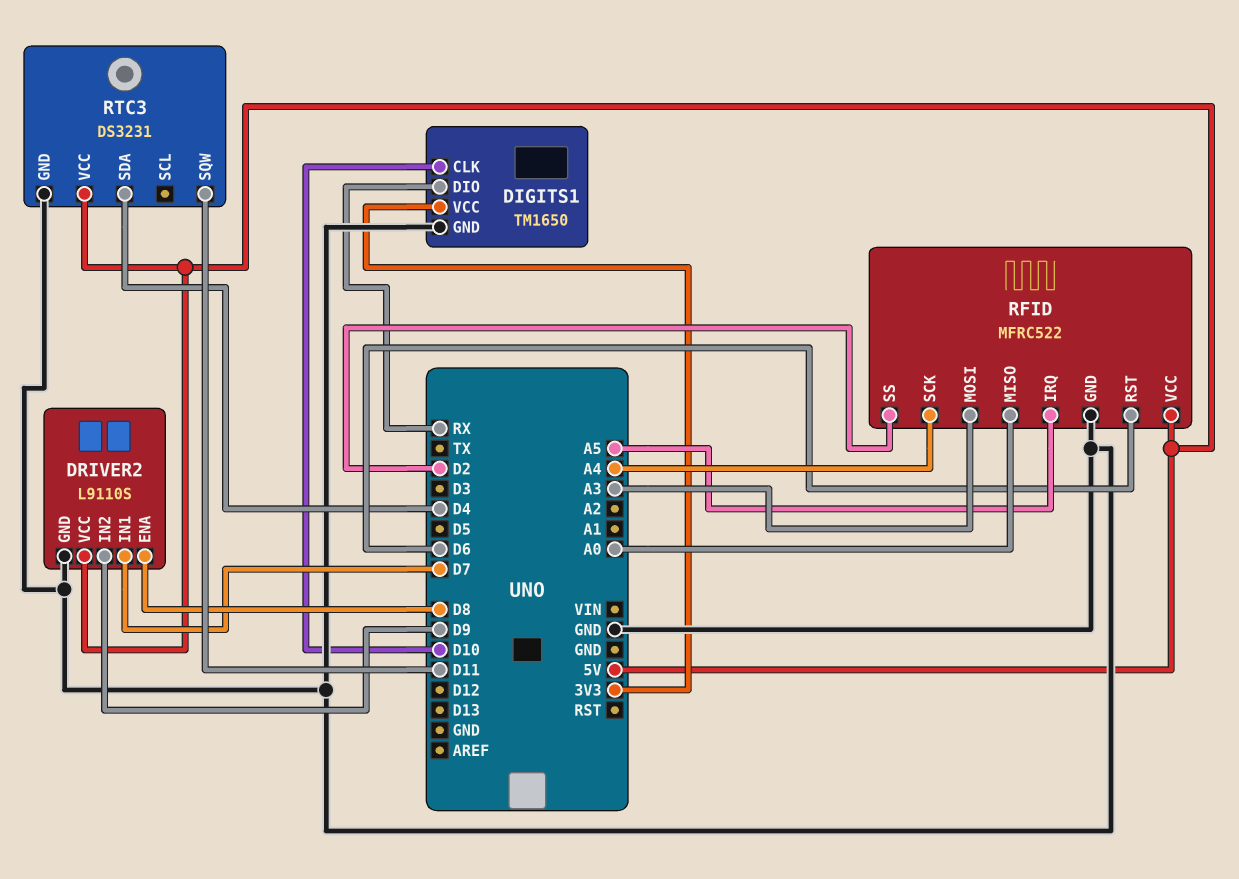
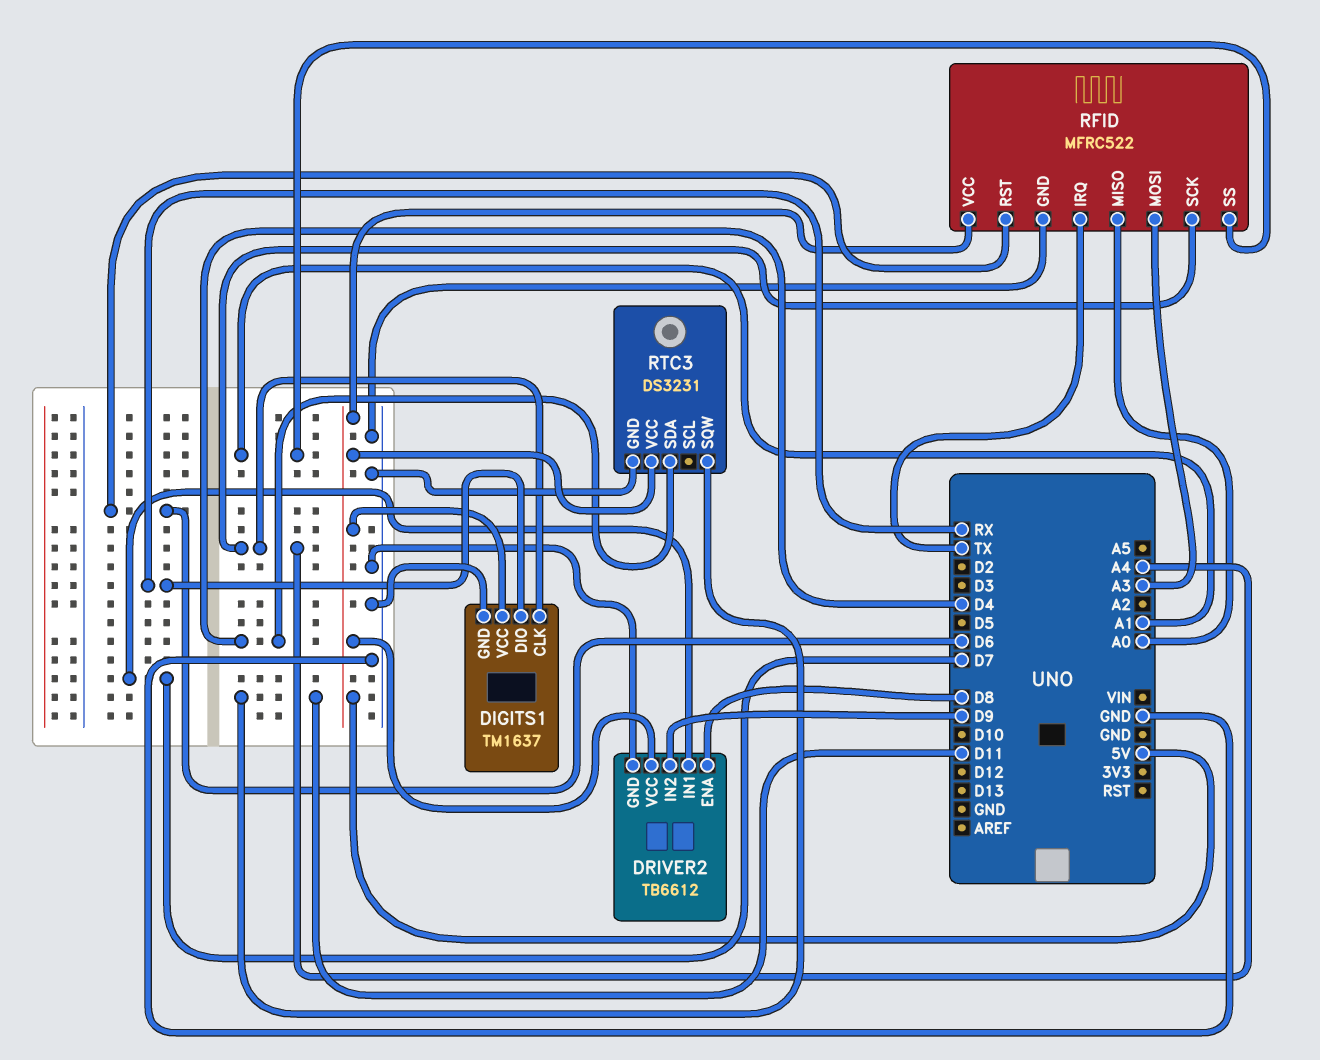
DIGITS1: TM1650 -> TM1637
DIGITS1 pin CLK: D10 -> A4
DIGITS1 pin VCC: 3V3 -> 5V
DRIVER2: L9110S -> TB6612
RFID pin IRQ: A5 -> TX
RFID pin SS: D2 -> A1

